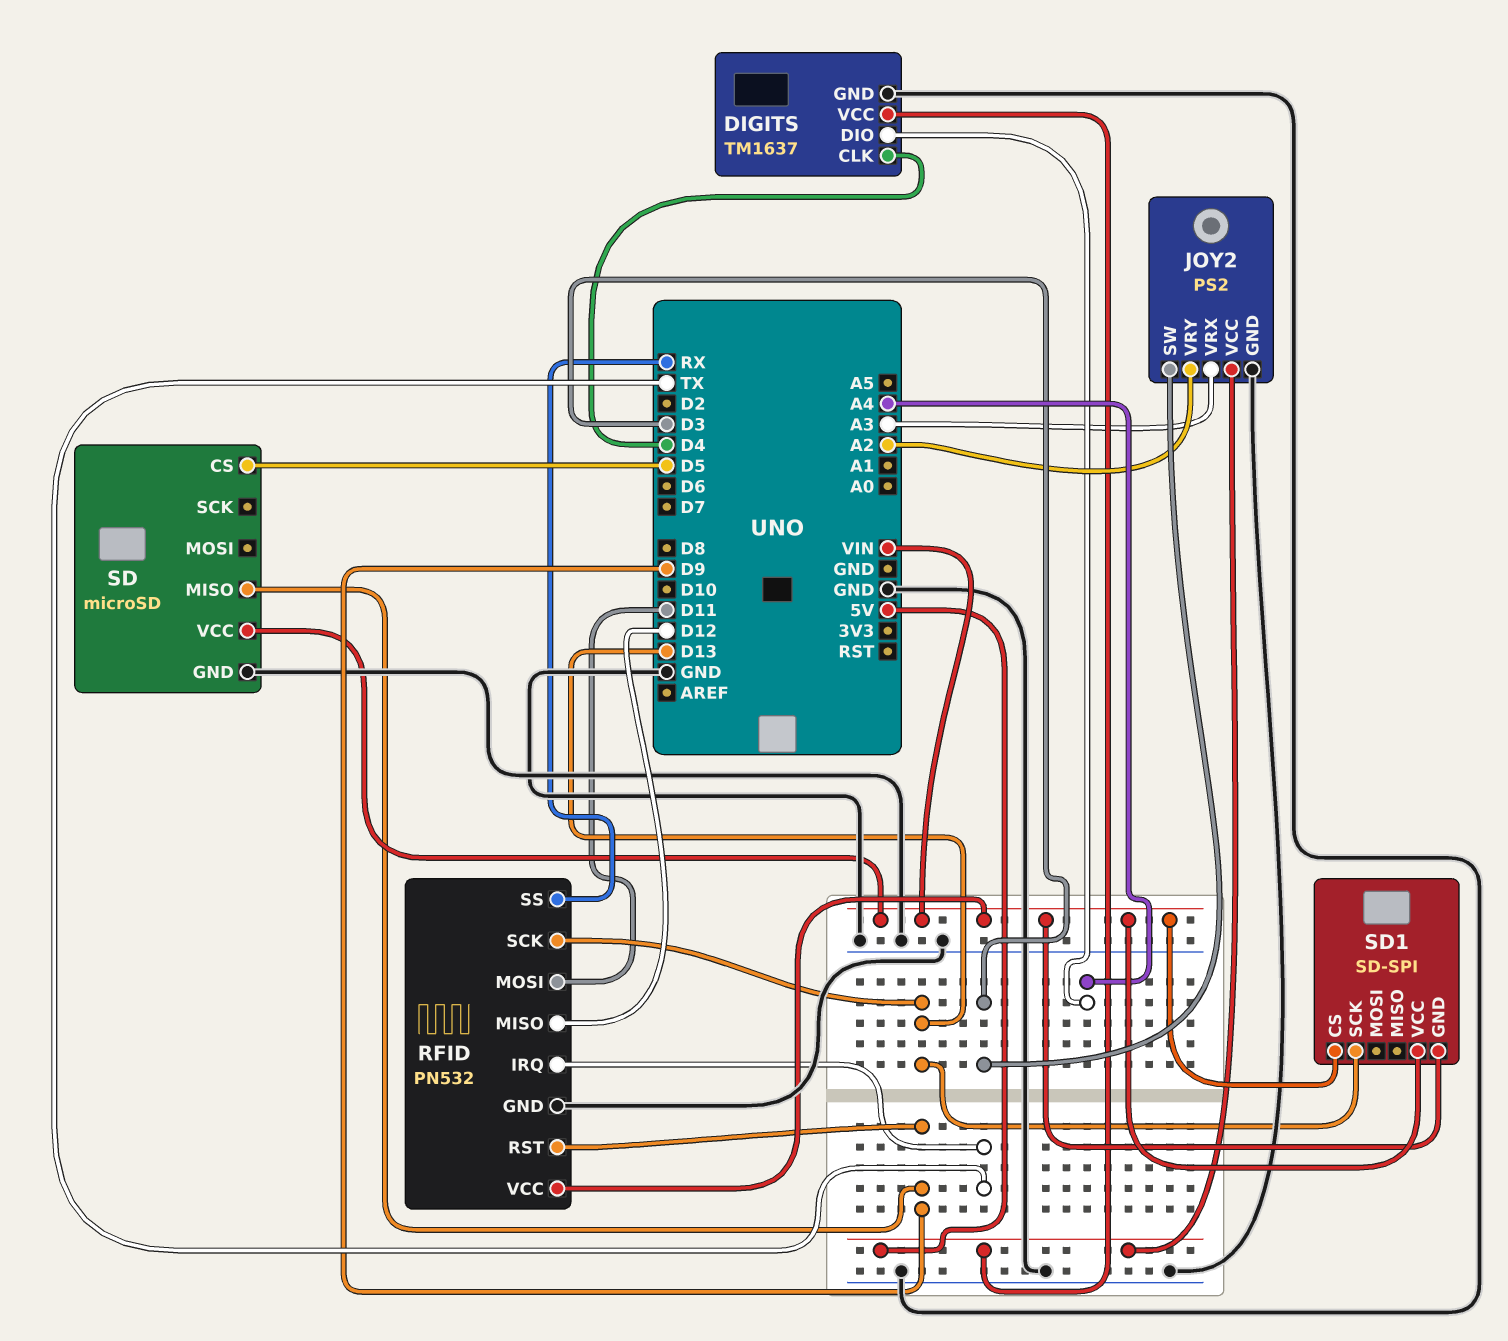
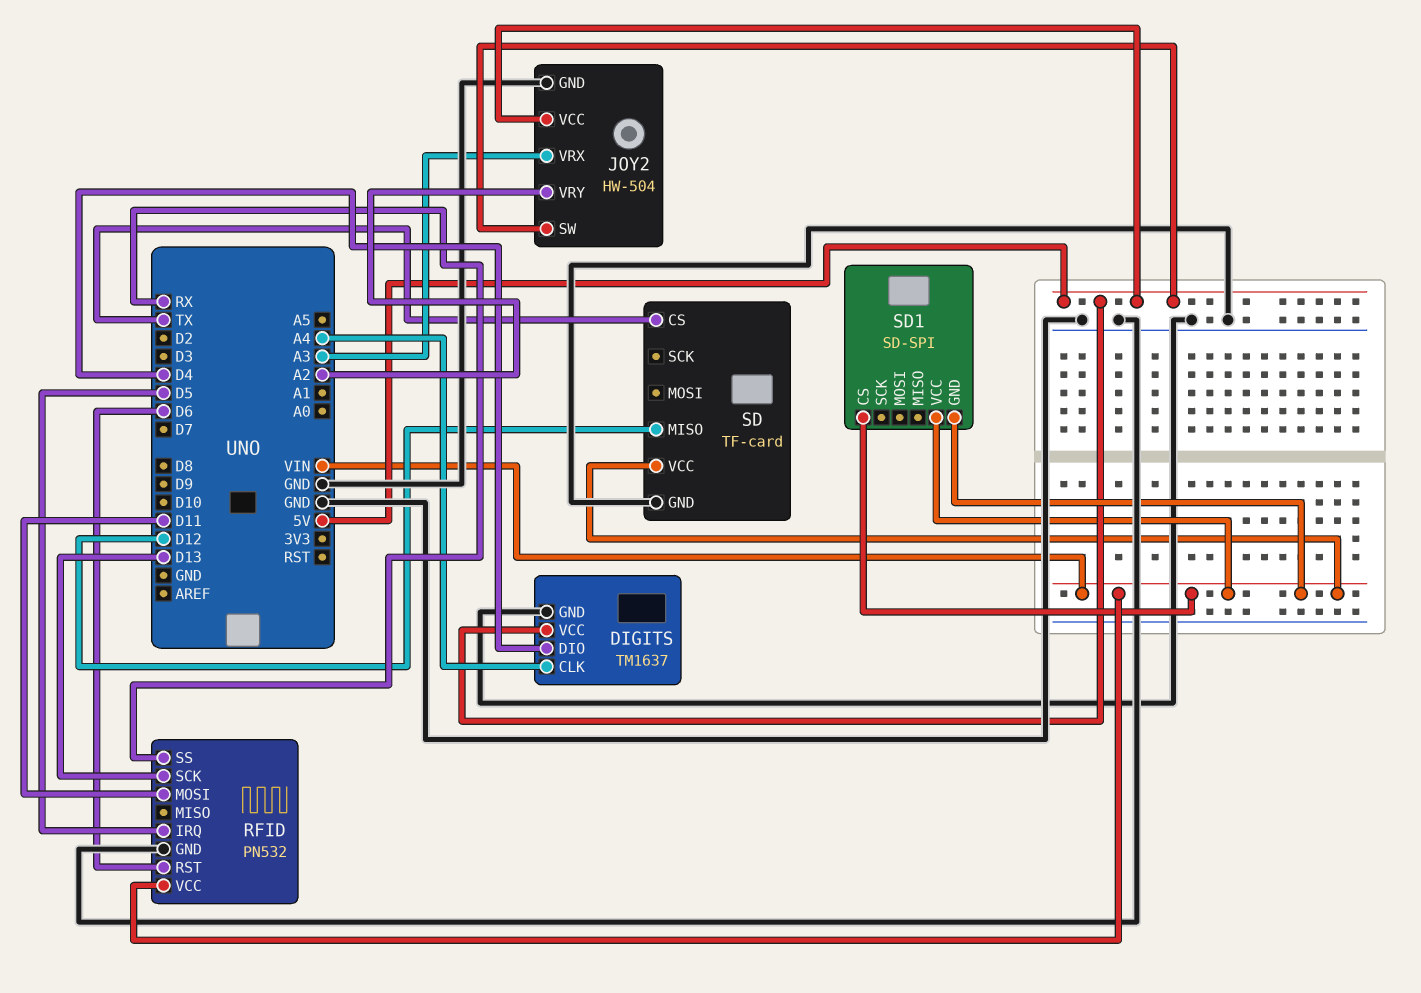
DIGITS pin CLK: D4 -> A4
DIGITS pin DIO: A4 -> D4
JOY2: PS2 -> HW-504
JOY2 pin SW: D3 -> 5V
RFID pin IRQ: TX -> D5
RFID pin MISO: D12 -> none
RFID pin RST: D9 -> D6
SD: microSD -> TF-card
SD pin CS: D5 -> TX
SD pin MISO: D9 -> D12
SD1 pin SCK: D13 -> none

